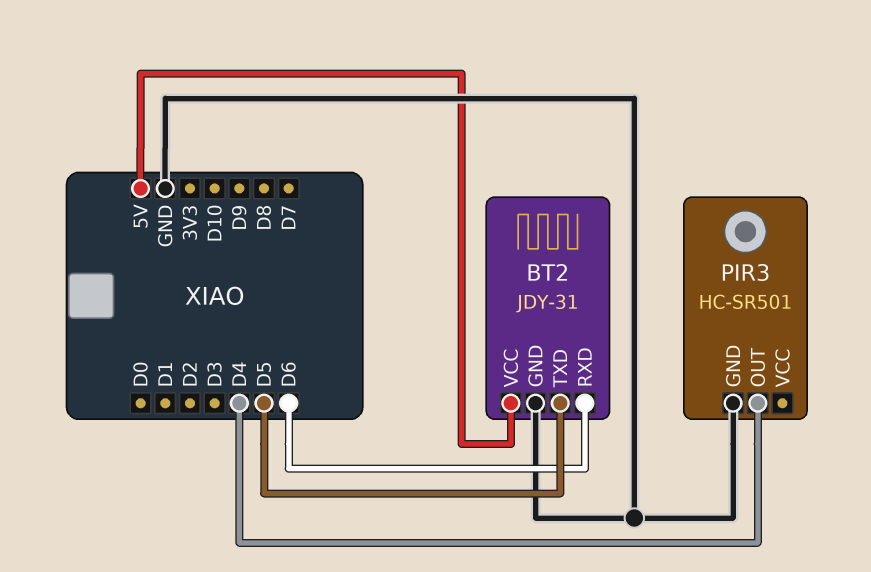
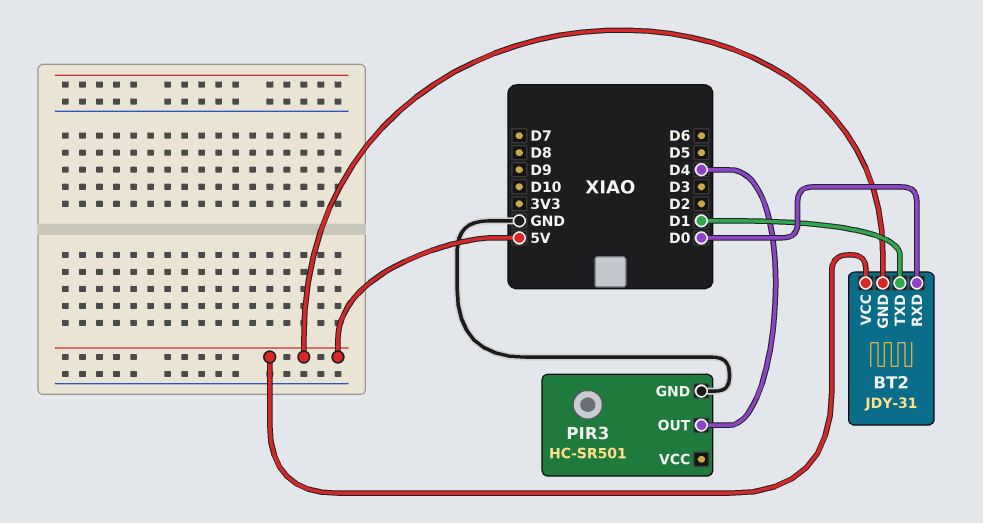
BT2 pin GND: GND -> 5V
BT2 pin RXD: D6 -> D0
BT2 pin TXD: D5 -> D1

